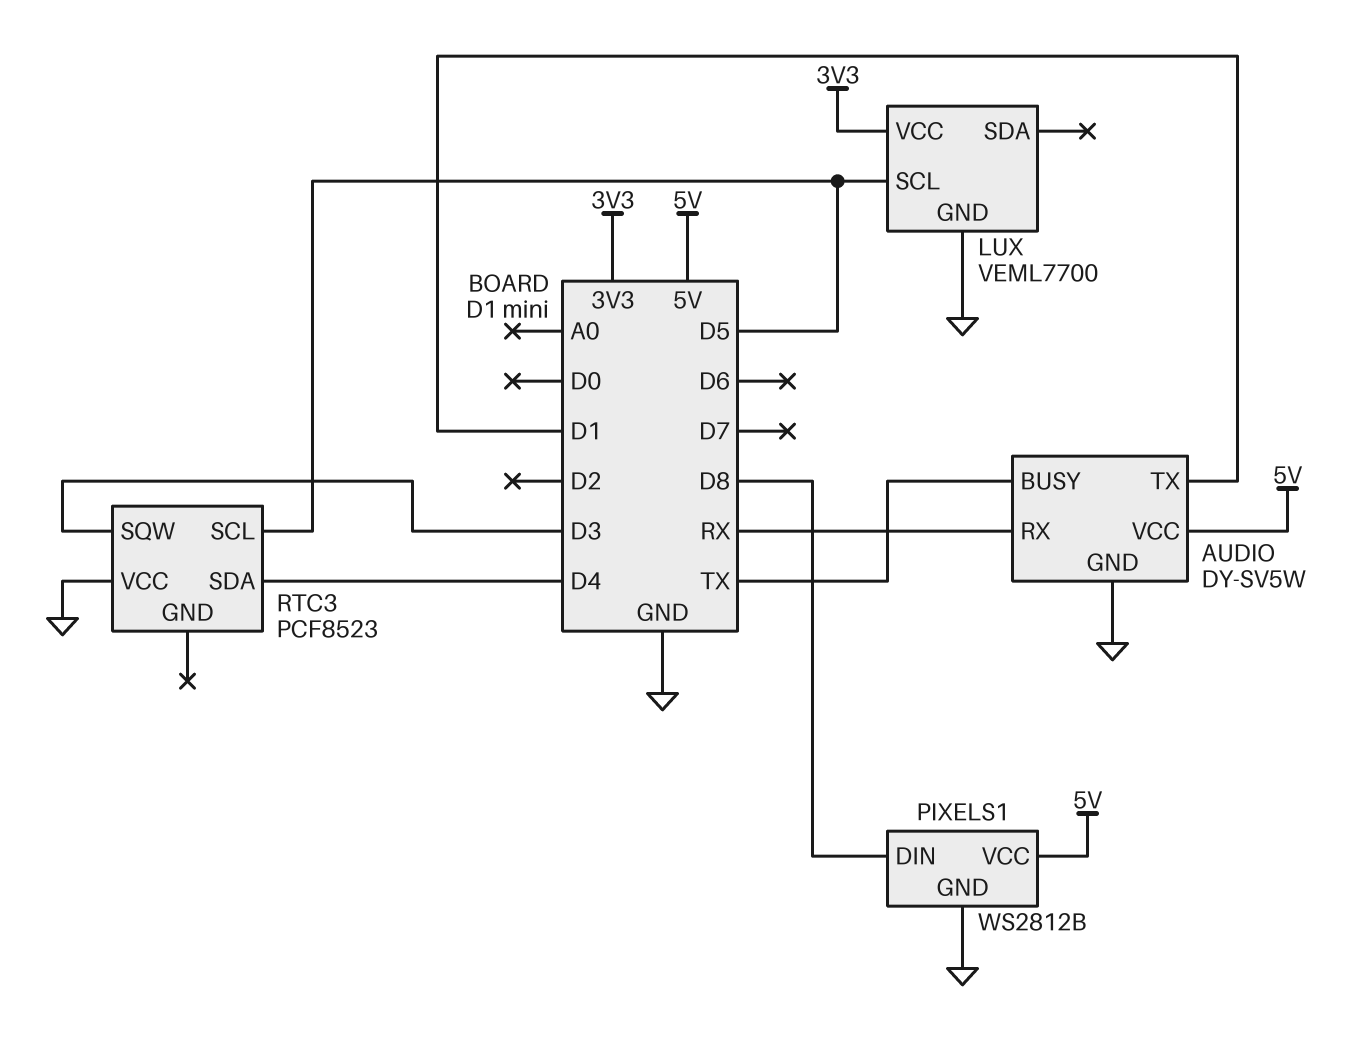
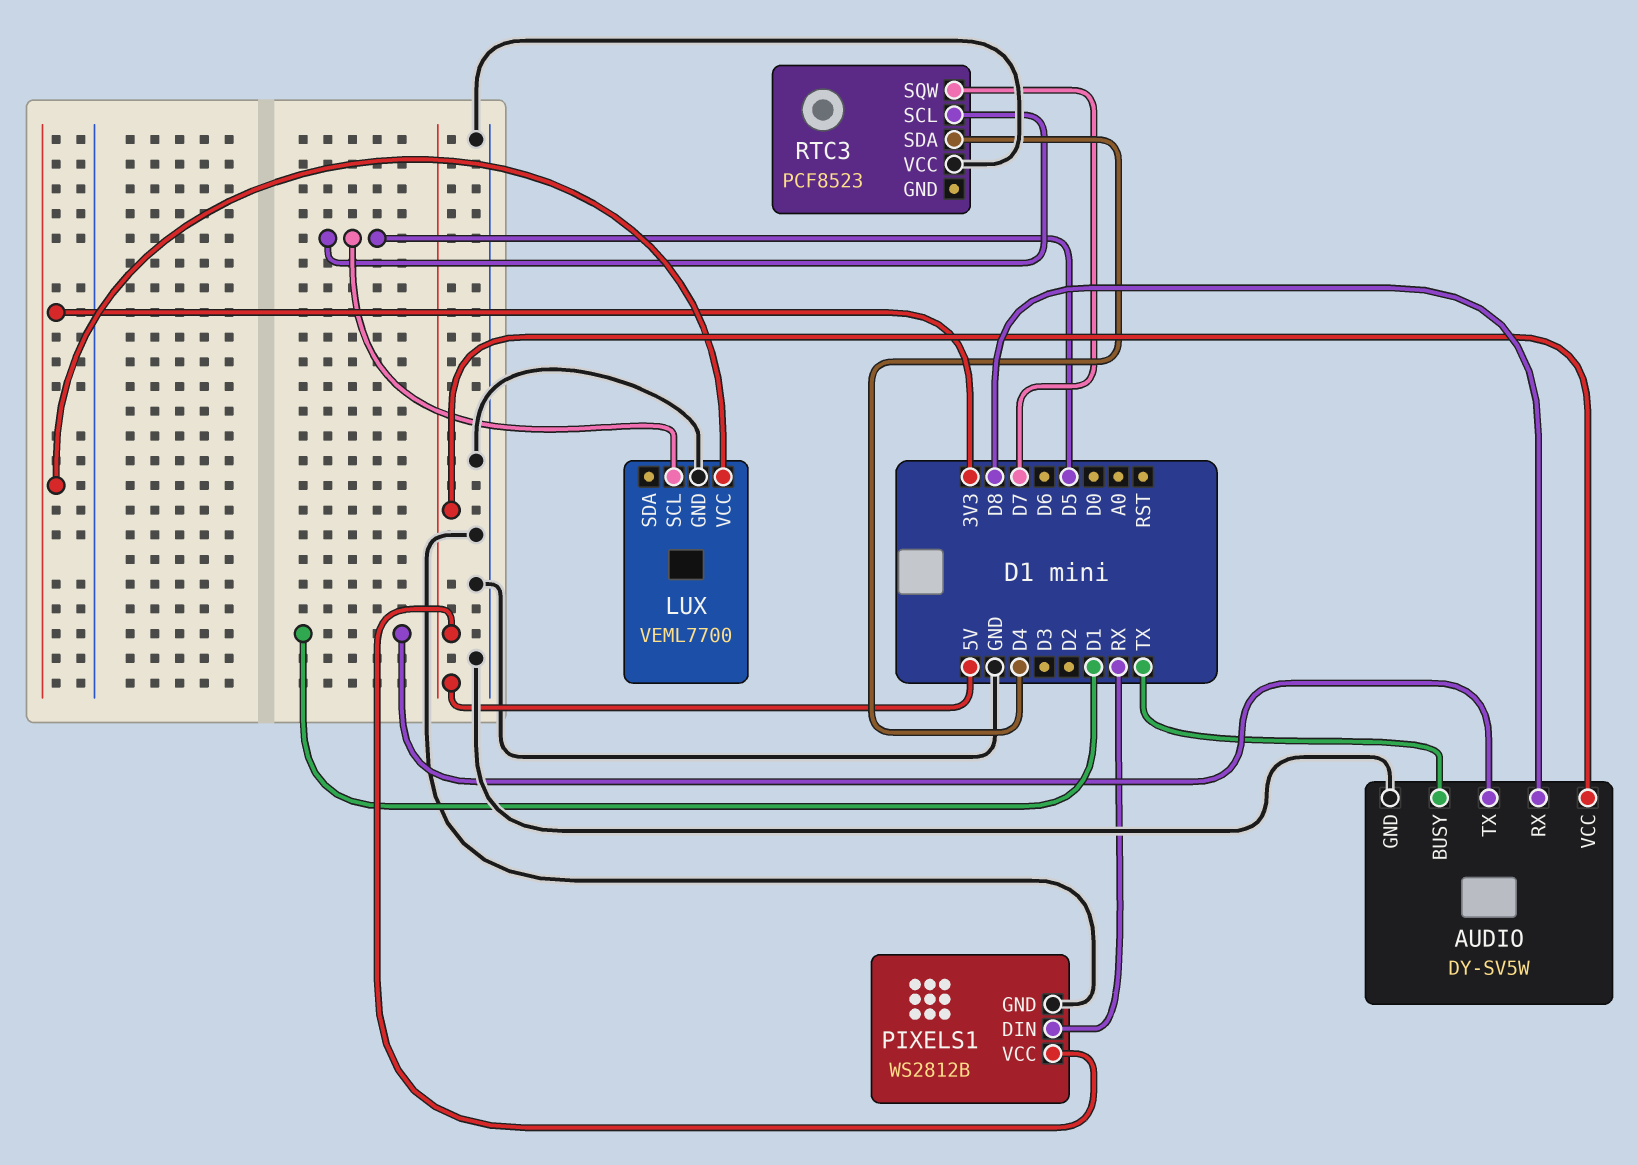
AUDIO pin RX: RX -> D8
PIXELS1 pin DIN: D8 -> RX
RTC3 pin SQW: D3 -> D7

